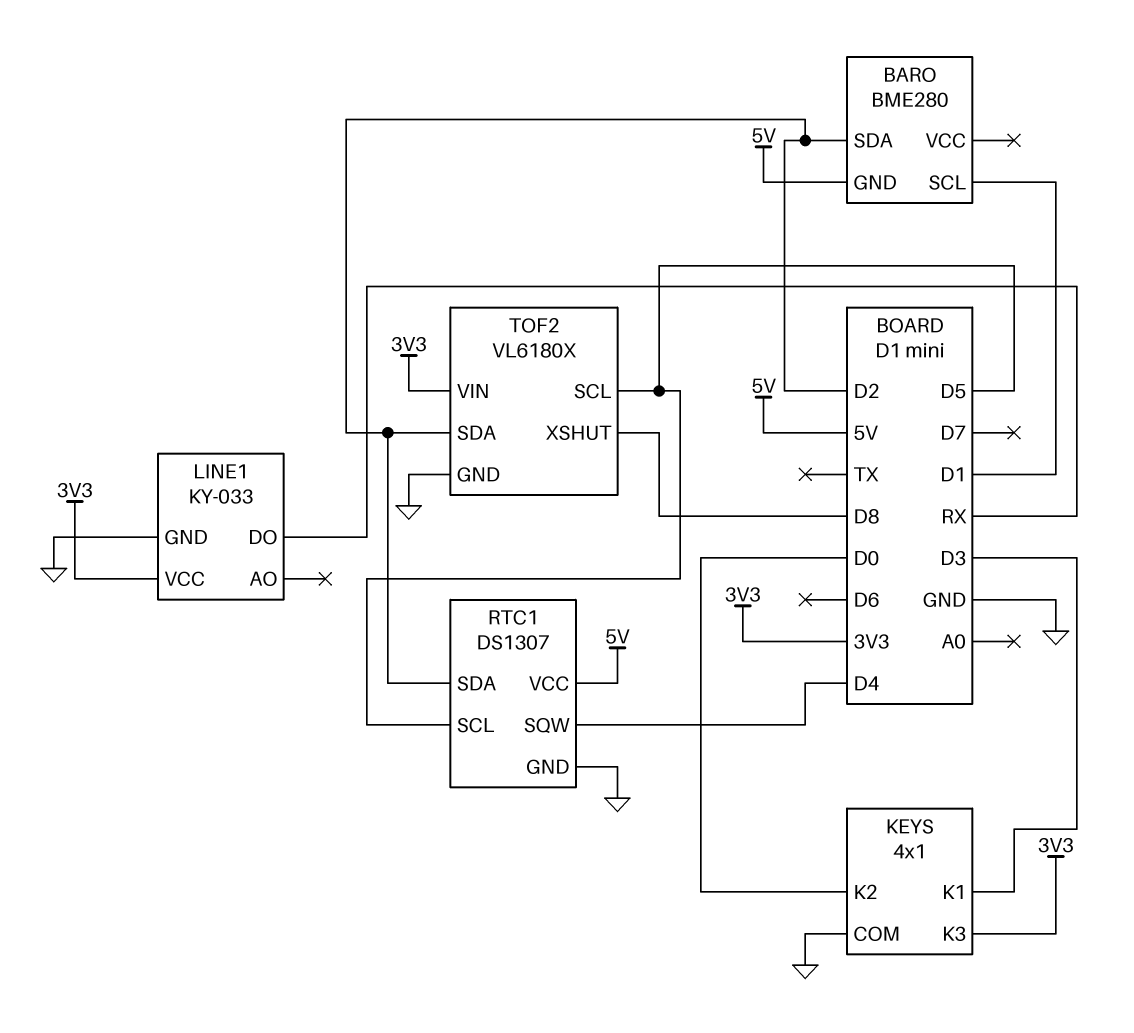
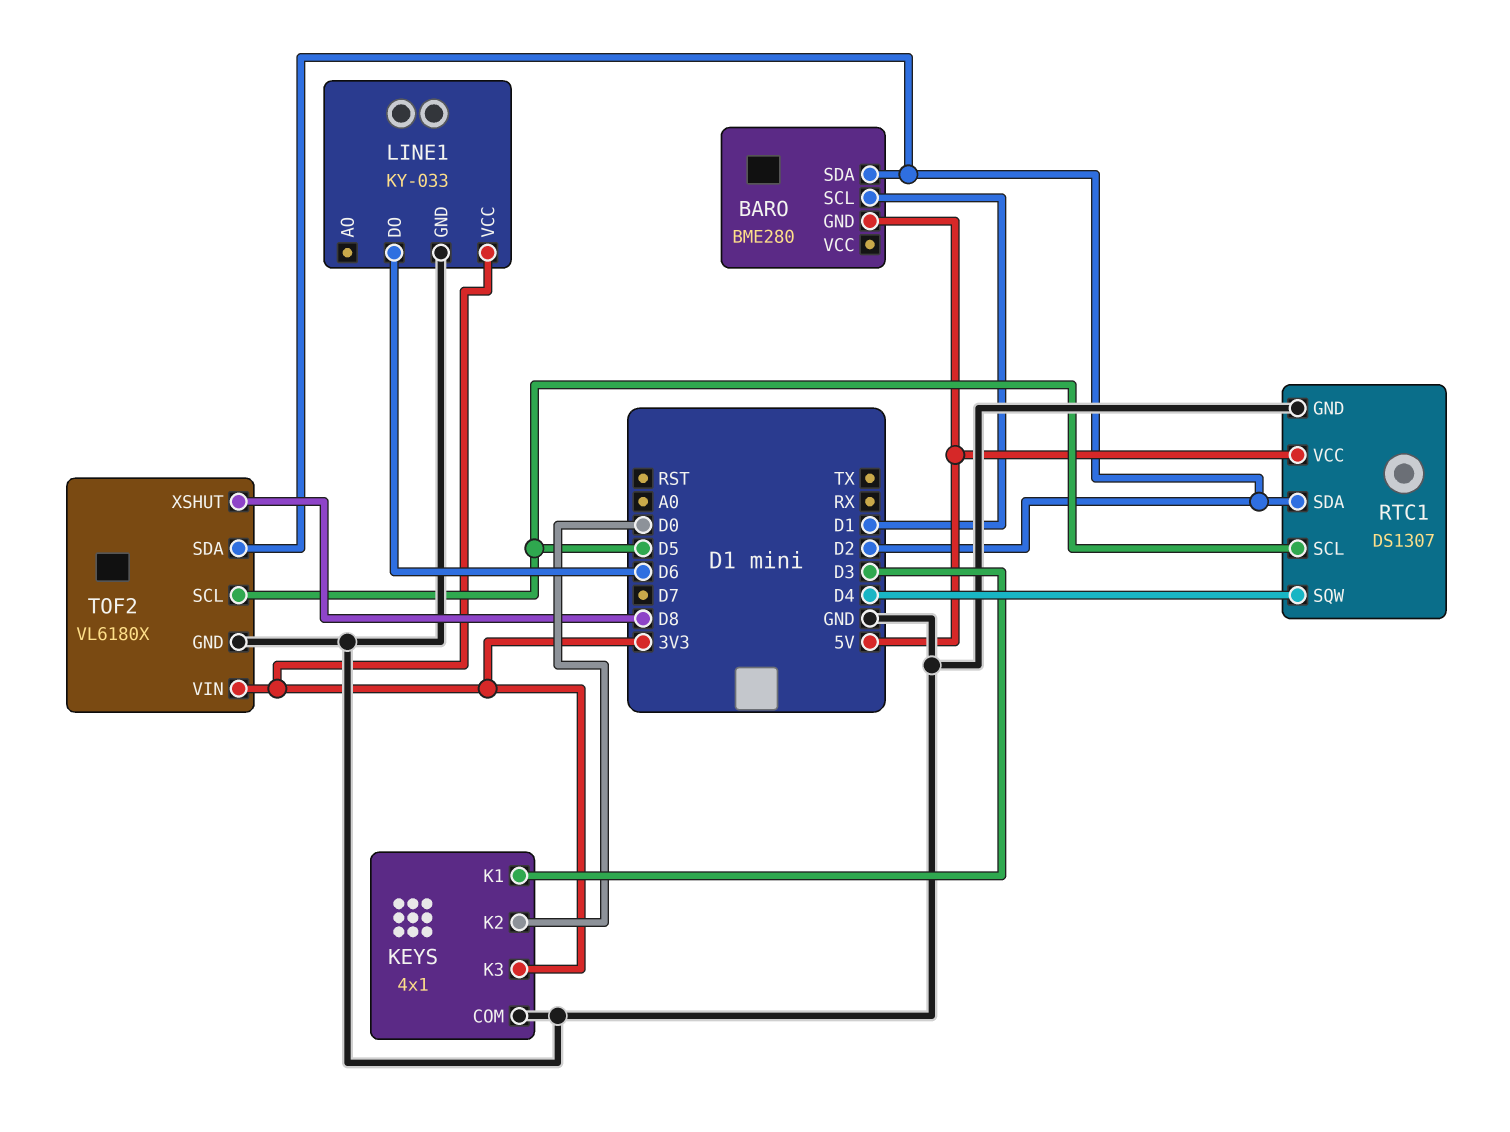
LINE1 pin DO: RX -> D6

